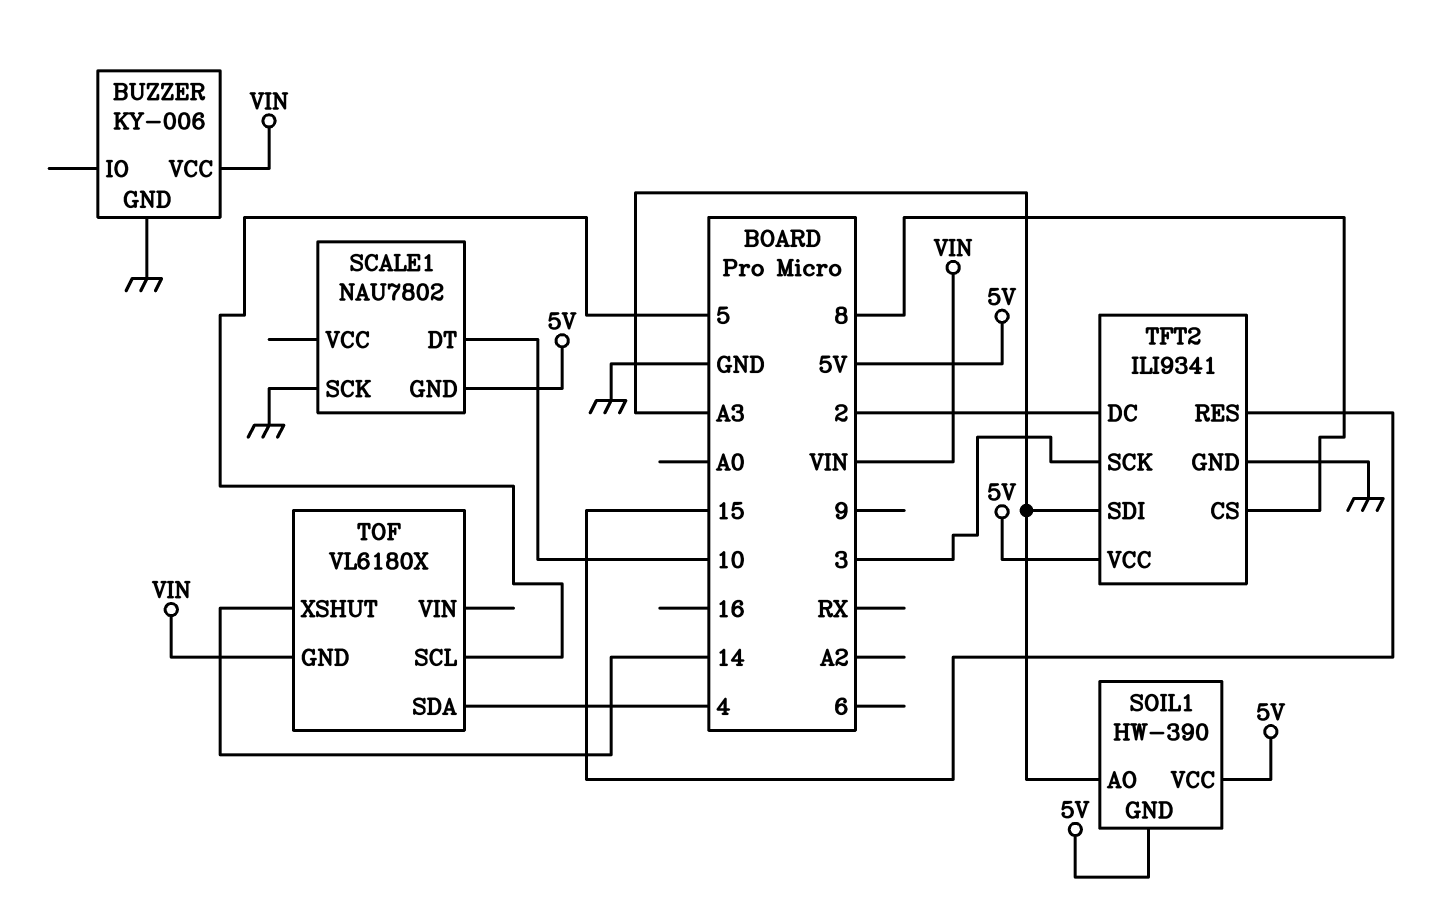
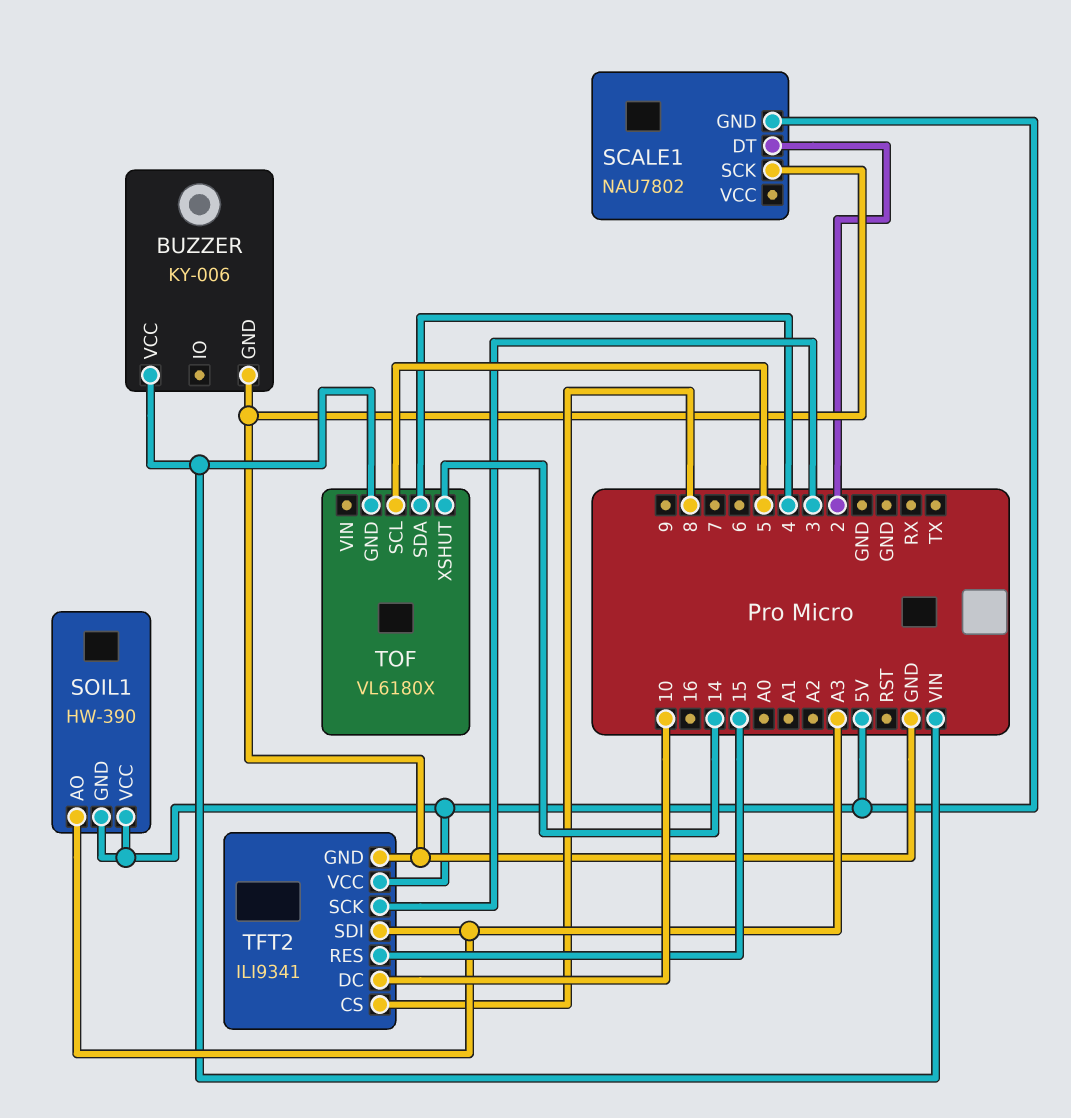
SCALE1 pin DT: 10 -> 2
TFT2 pin DC: 2 -> 10

